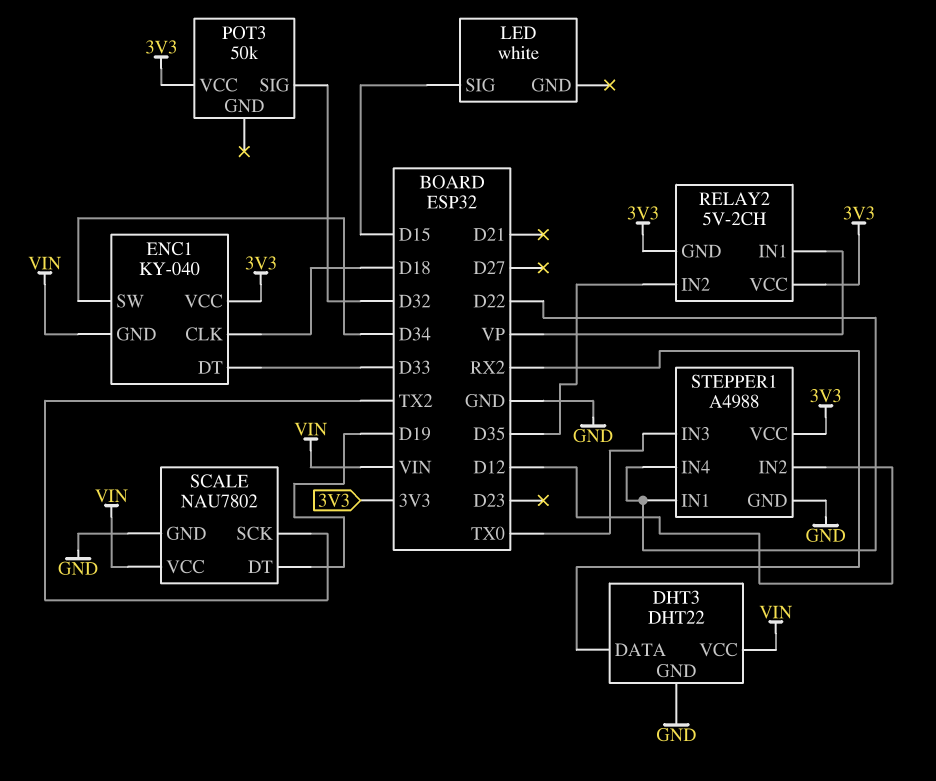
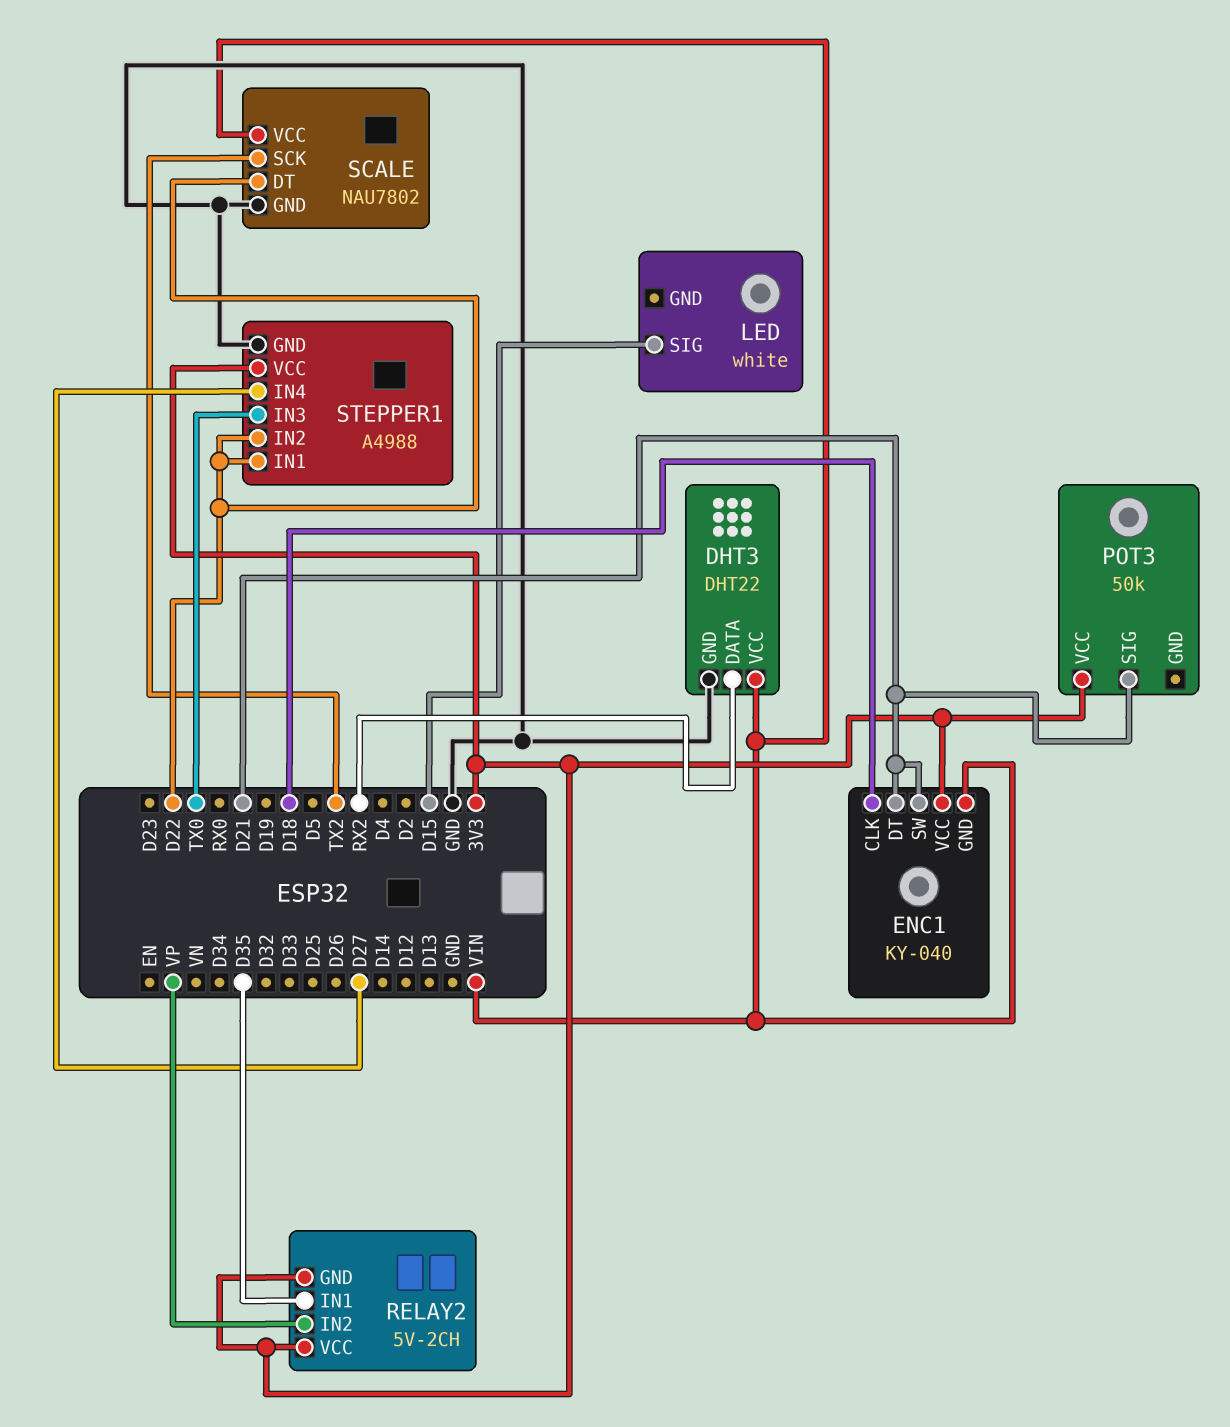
ENC1 pin DT: D33 -> D21
ENC1 pin SW: D34 -> D21
POT3 pin SIG: D32 -> D21
RELAY2 pin IN1: VP -> D35
RELAY2 pin IN2: D35 -> VP
SCALE pin DT: D19 -> D22
STEPPER1 pin IN2: D12 -> D22
STEPPER1 pin IN4: D22 -> D27

